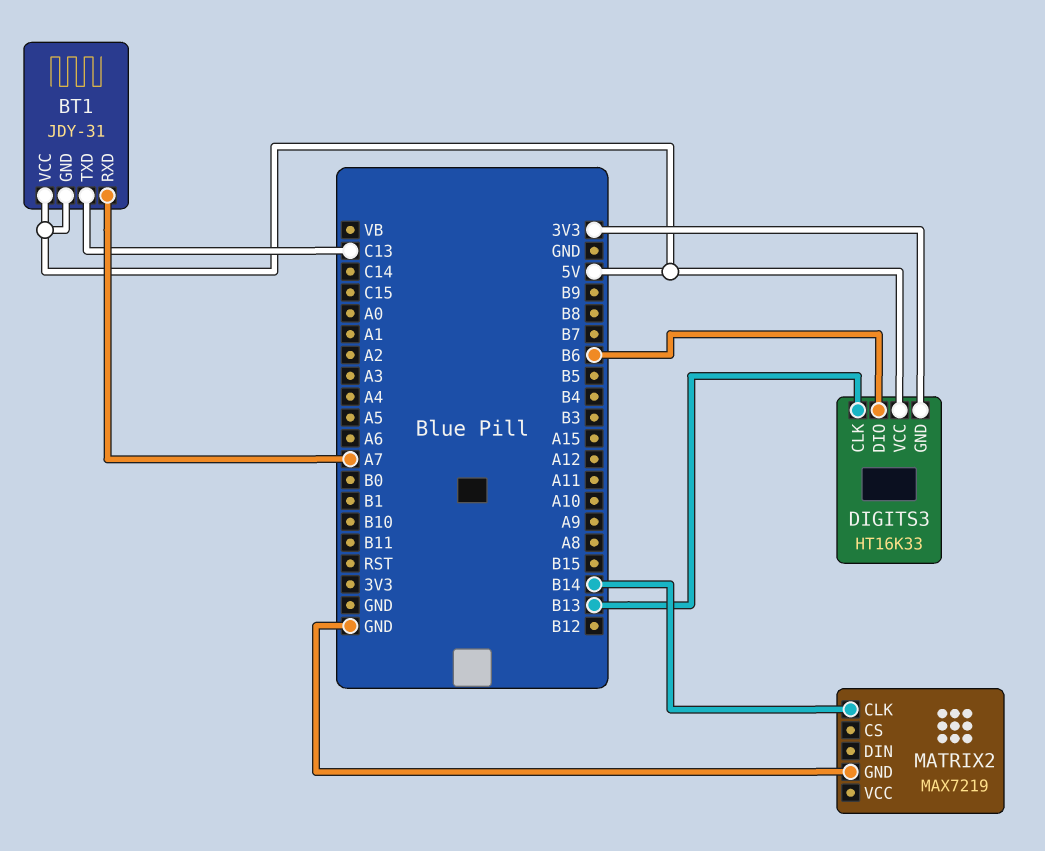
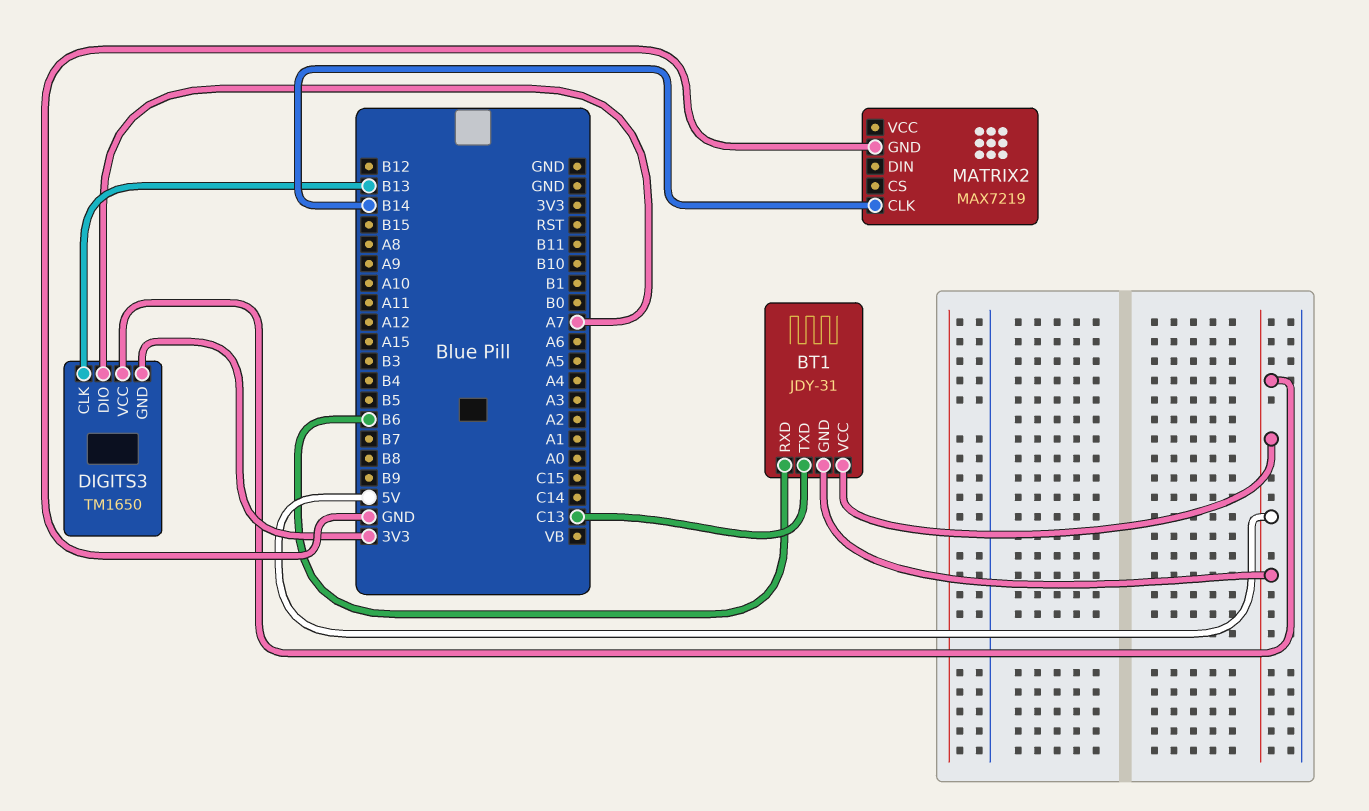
BT1 pin RXD: A7 -> B6
DIGITS3: HT16K33 -> TM1650
DIGITS3 pin DIO: B6 -> A7

